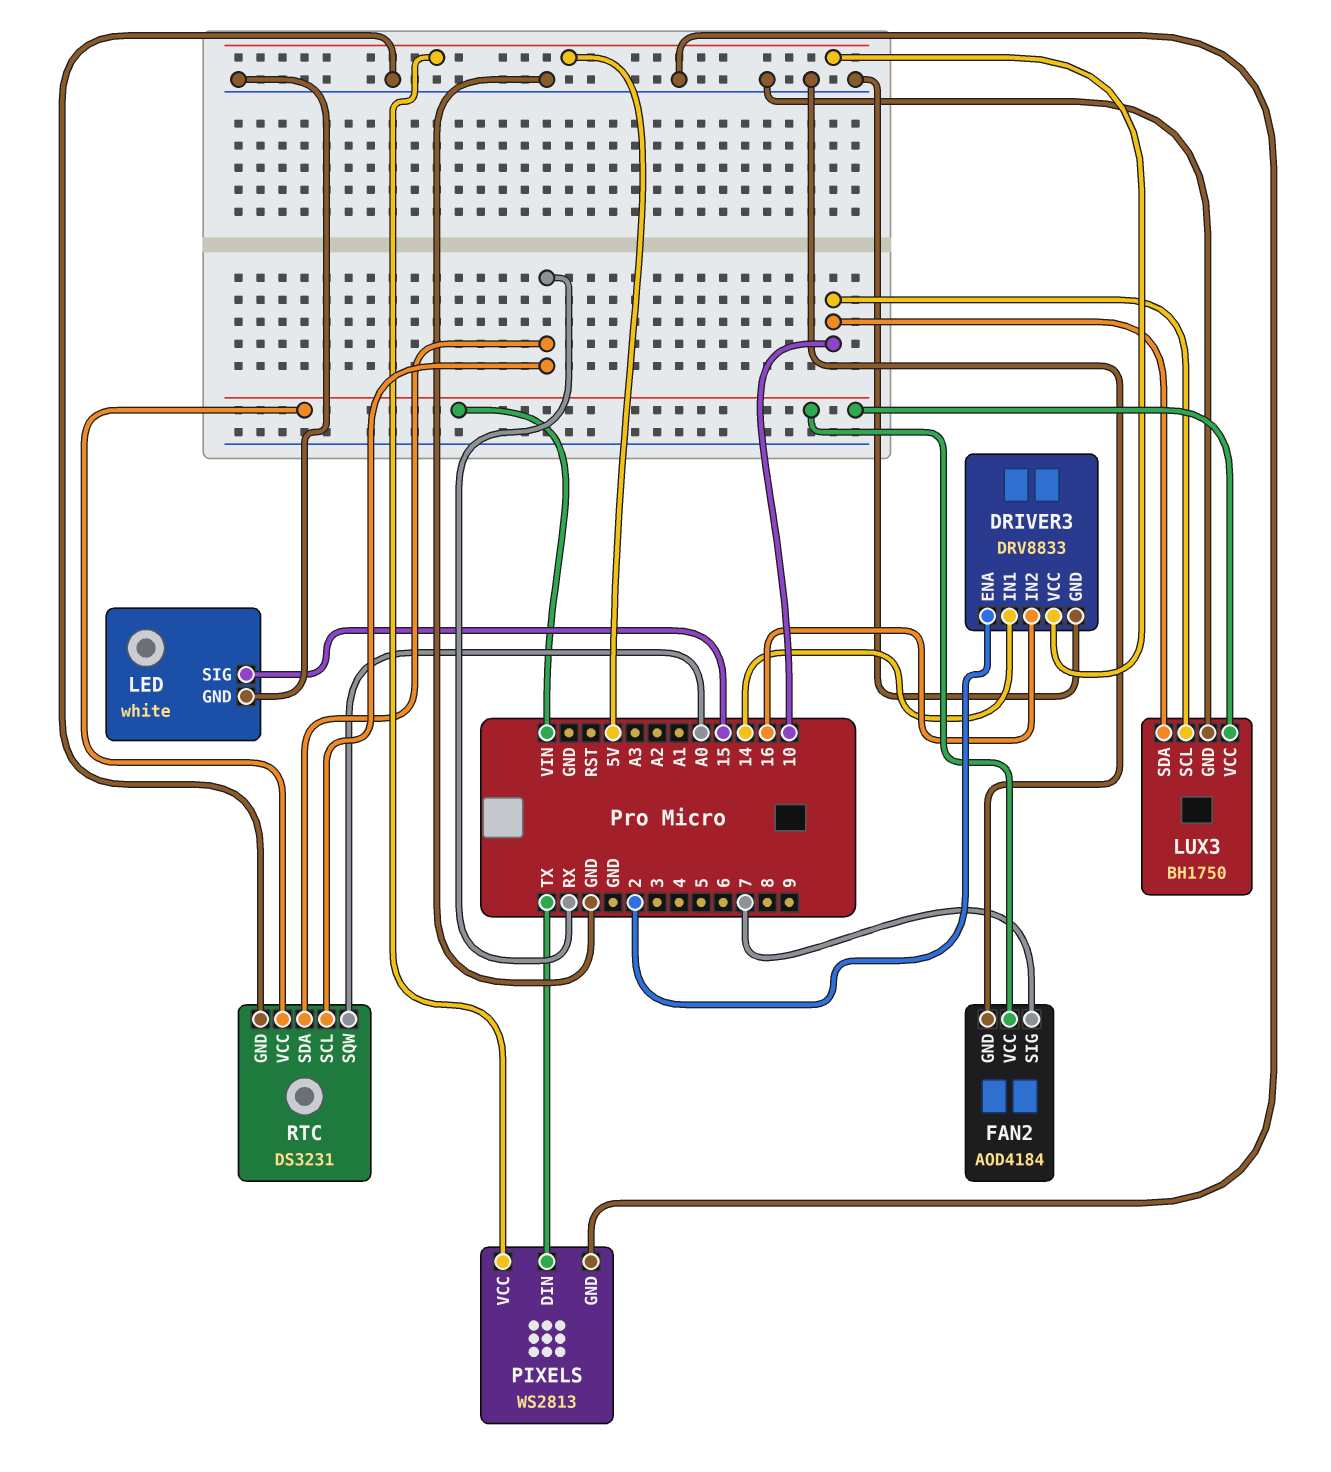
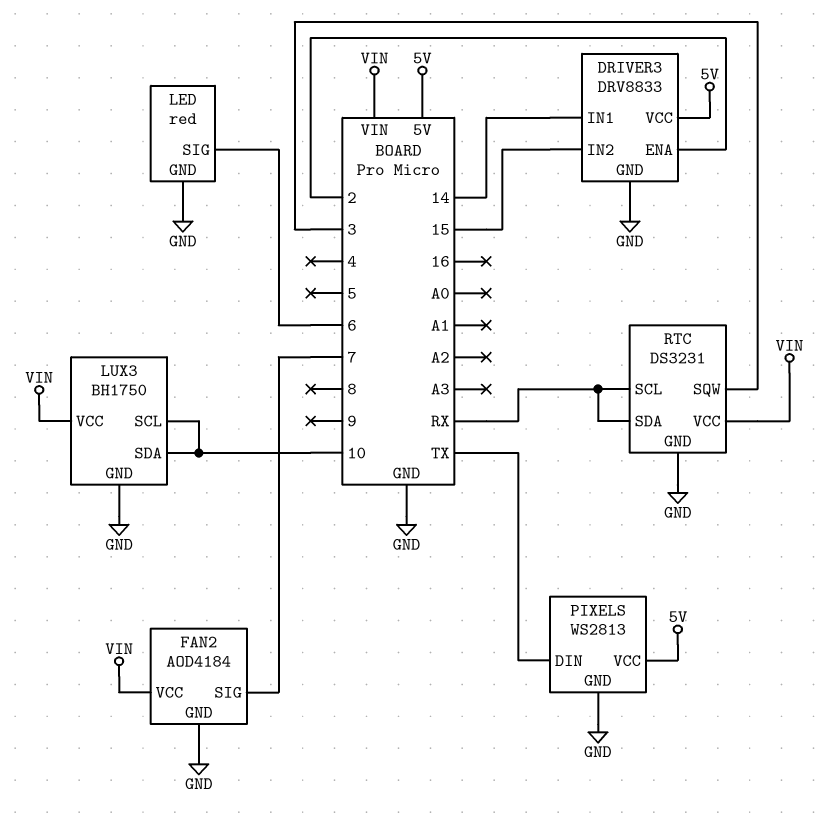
DRIVER3 pin IN2: 16 -> 15
LED: white -> red
LED pin SIG: 15 -> 6
RTC pin SQW: A0 -> 3

